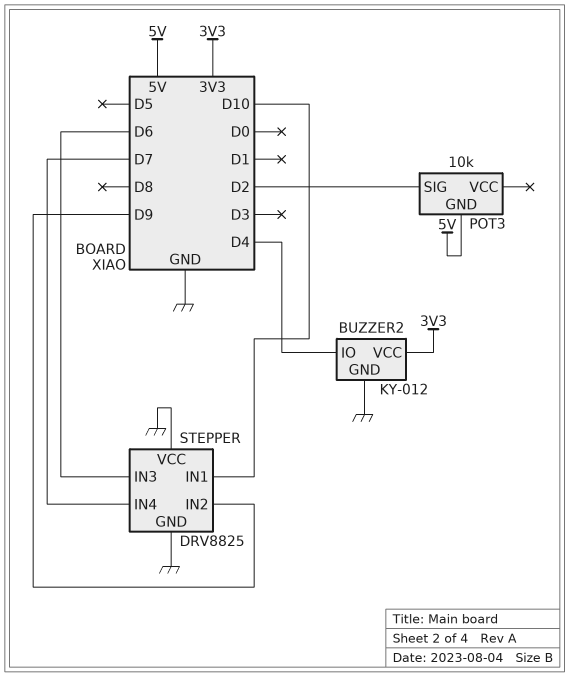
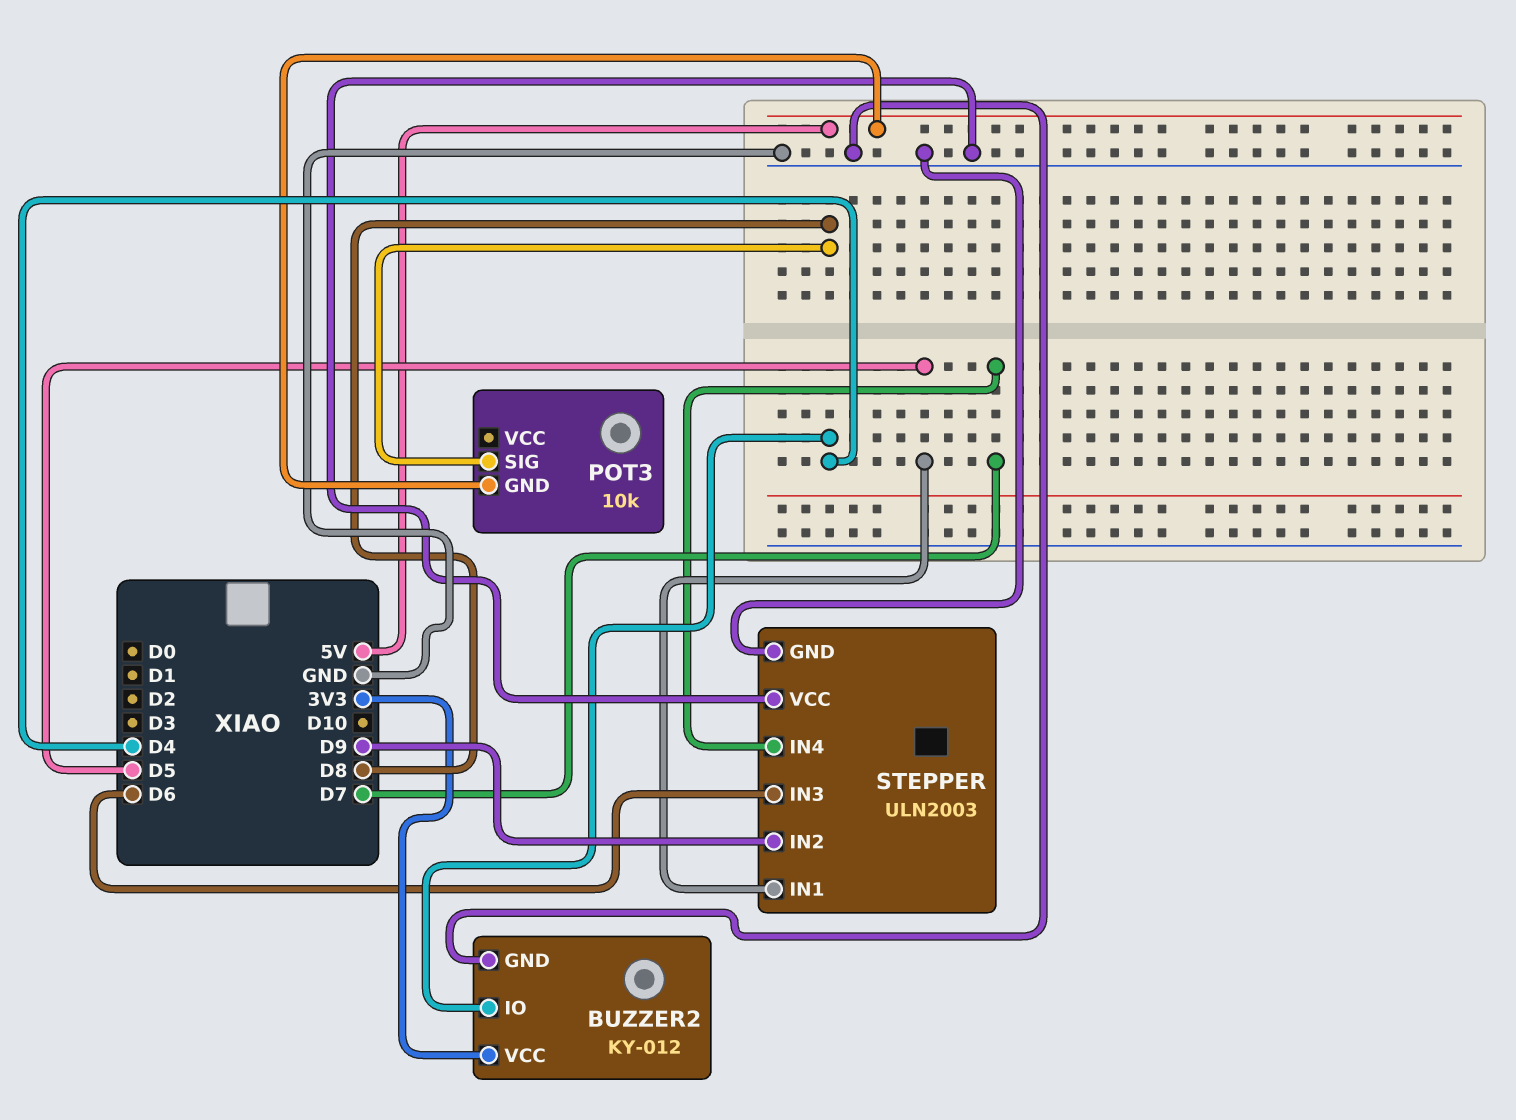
POT3 pin SIG: D2 -> D8
STEPPER: DRV8825 -> ULN2003
STEPPER pin IN1: D10 -> D5

